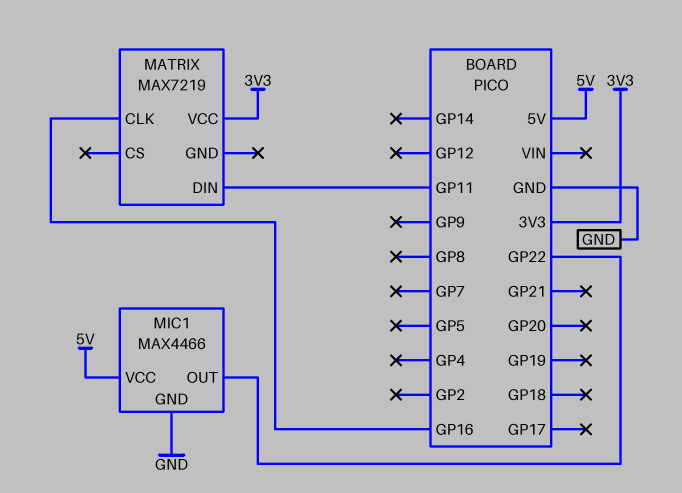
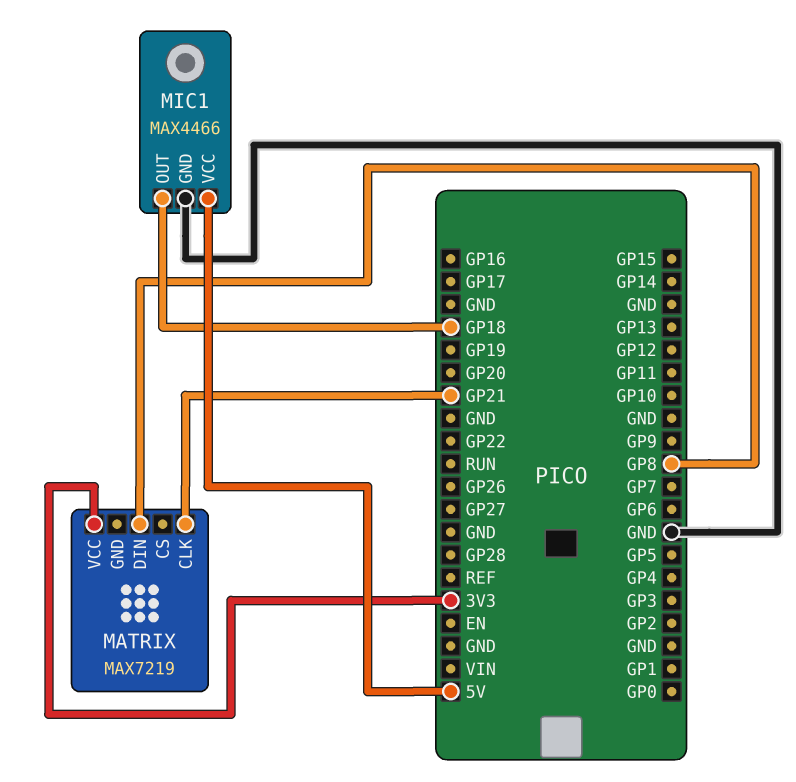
MATRIX pin CLK: GP16 -> GP21
MATRIX pin DIN: GP11 -> GP8
MIC1 pin OUT: GP22 -> GP18

